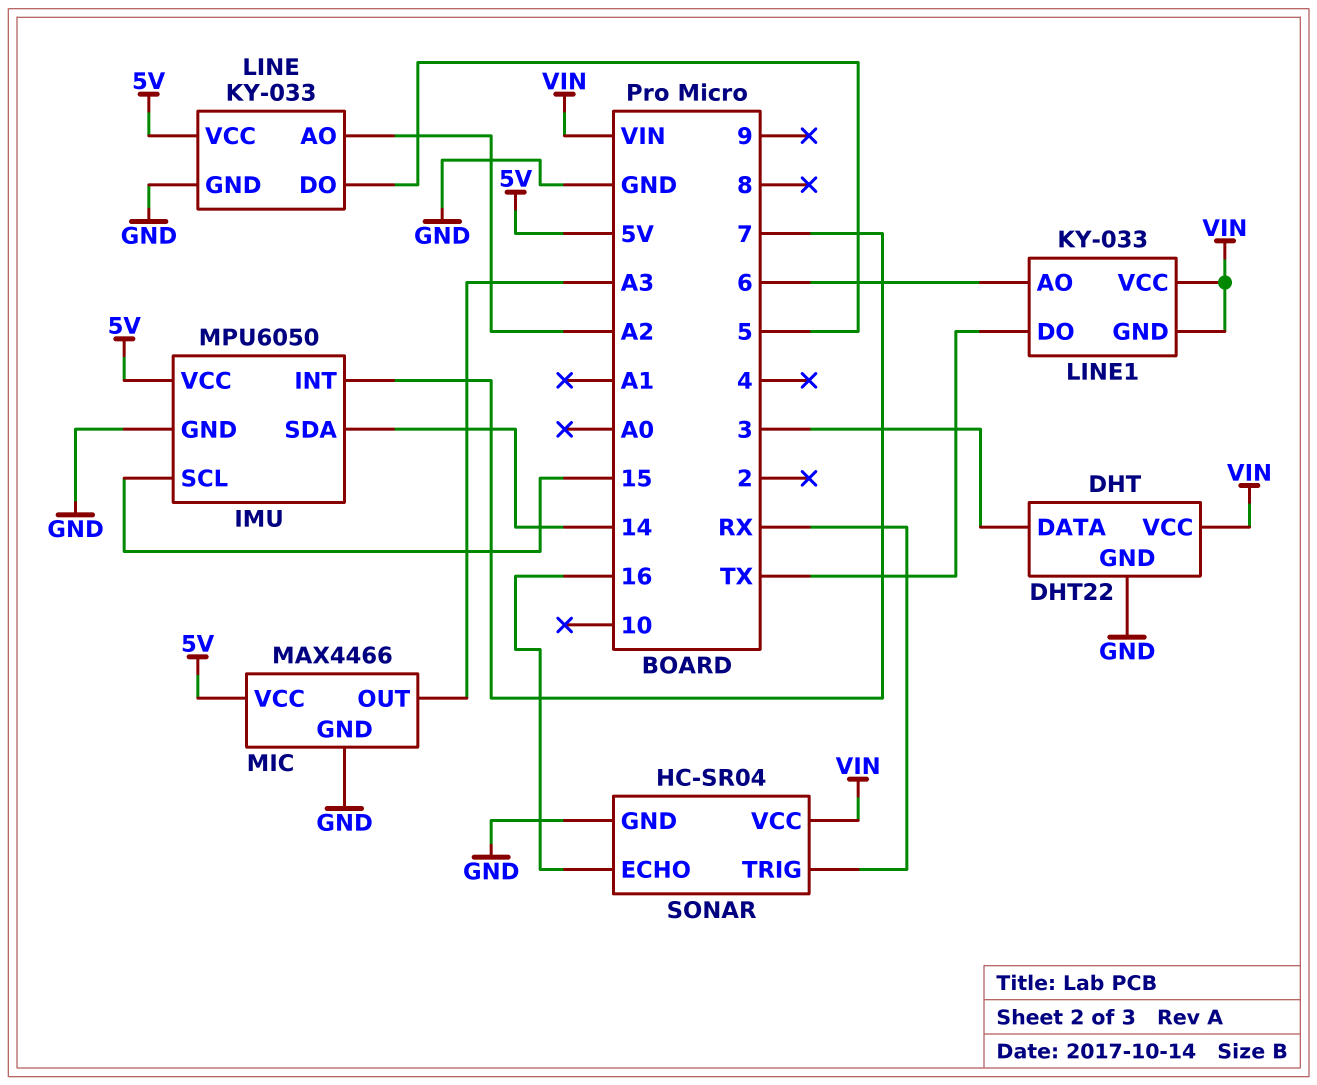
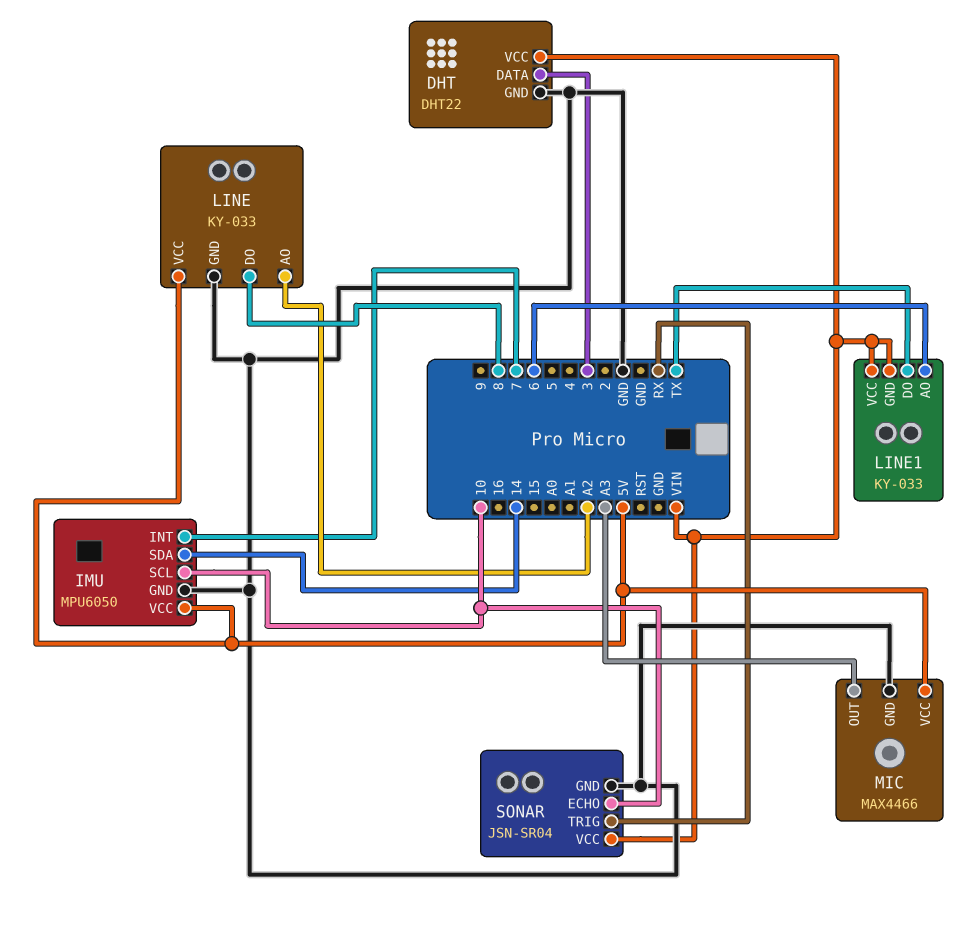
IMU pin SCL: 15 -> 10
LINE pin DO: 5 -> 8
SONAR: HC-SR04 -> JSN-SR04
SONAR pin ECHO: 16 -> 10

